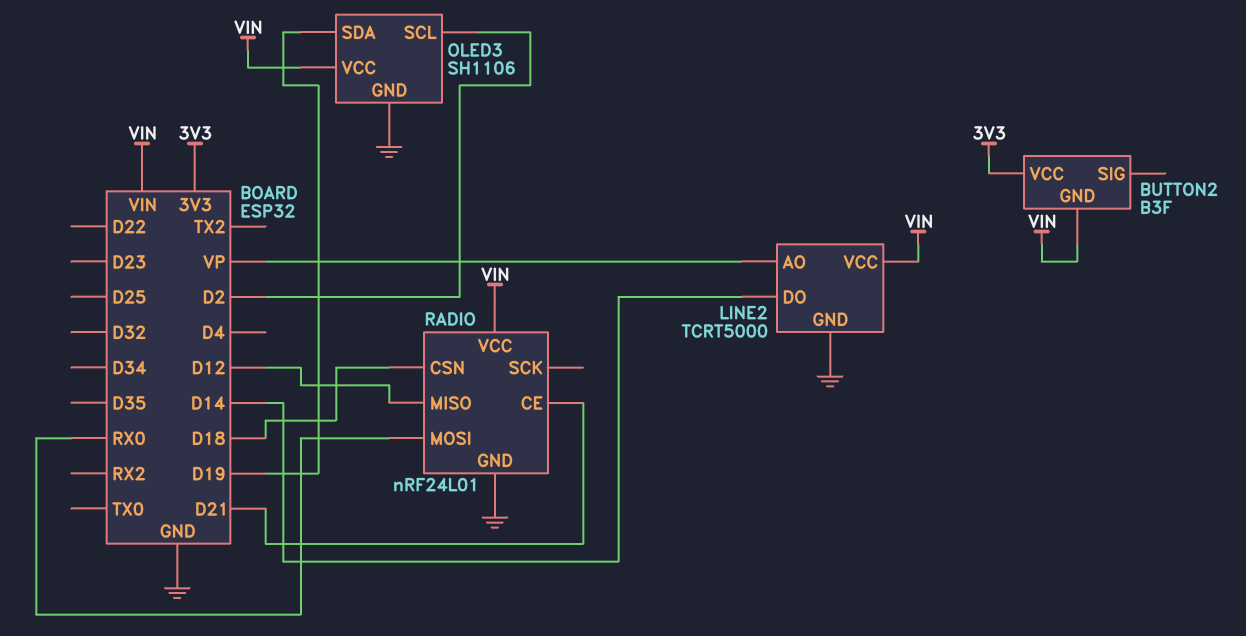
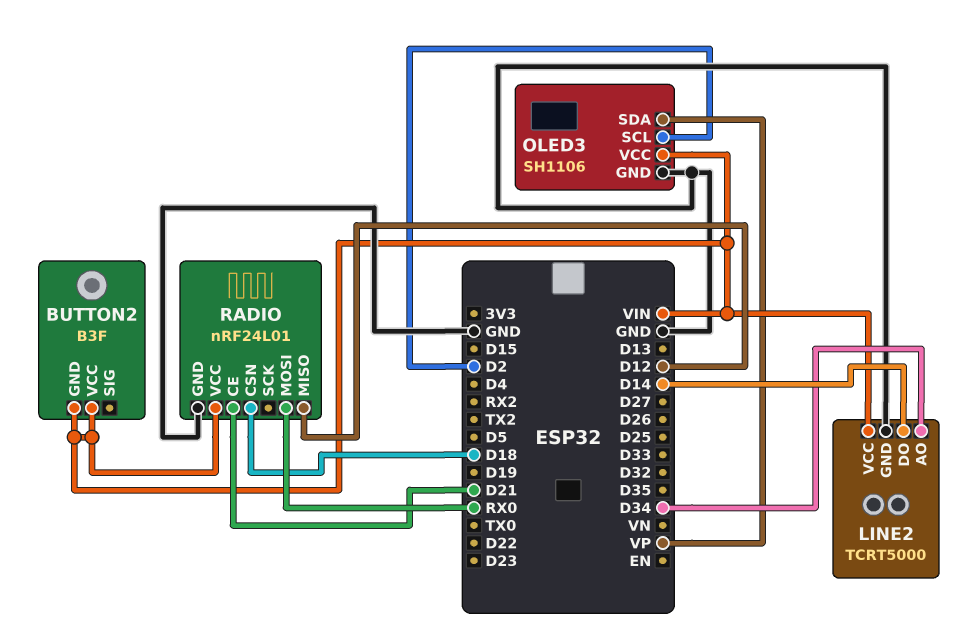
BUTTON2 pin VCC: 3V3 -> VIN
LINE2 pin AO: VP -> D34
OLED3 pin SDA: D19 -> VP

